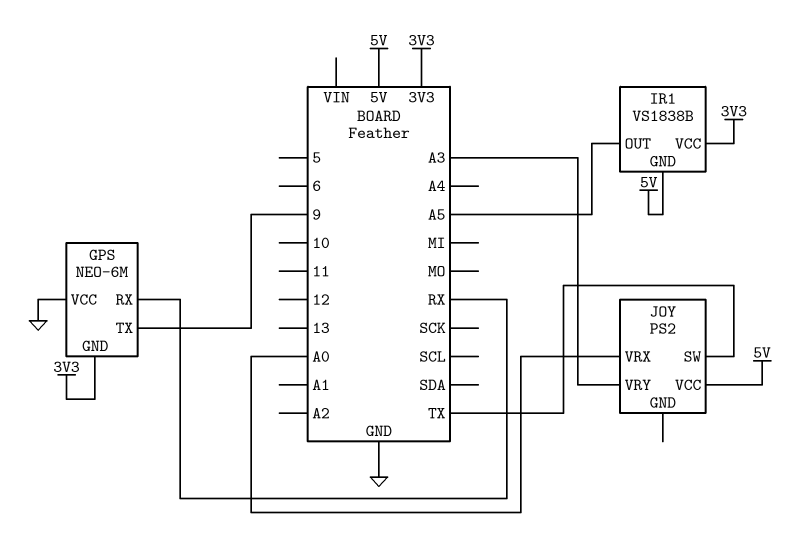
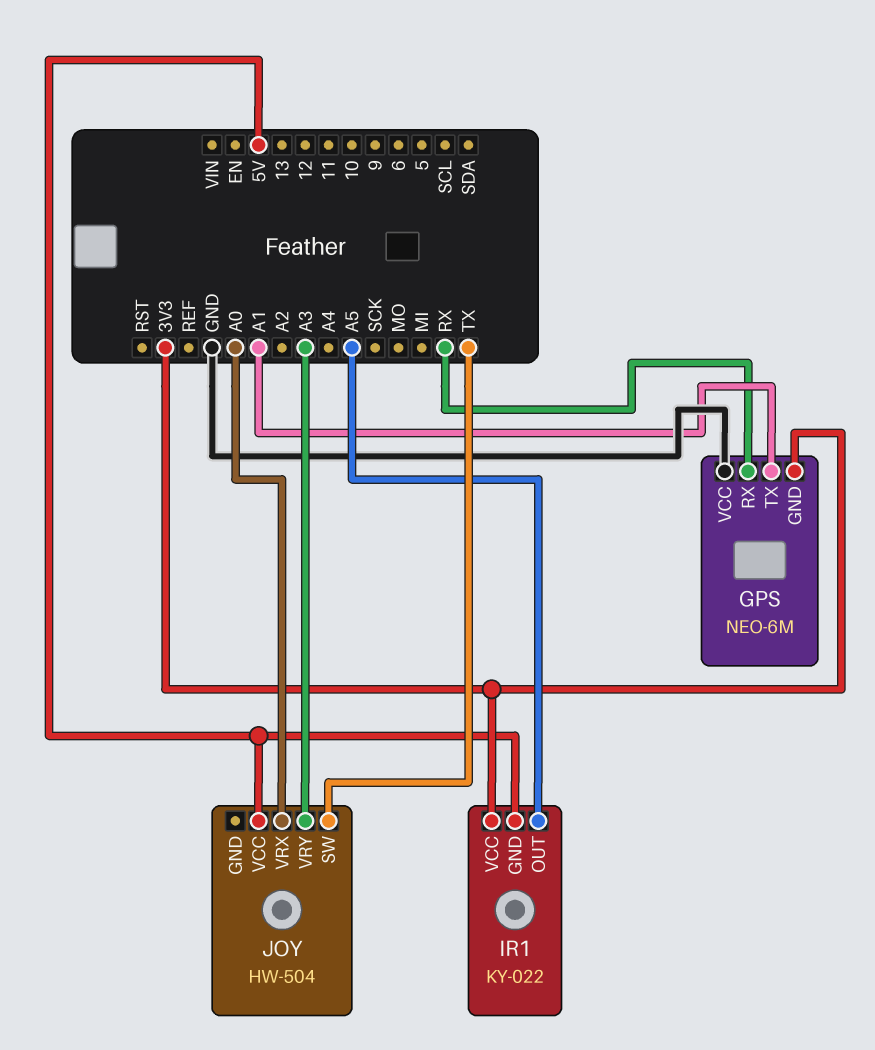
GPS pin TX: 9 -> A1
IR1: VS1838B -> KY-022
JOY: PS2 -> HW-504

